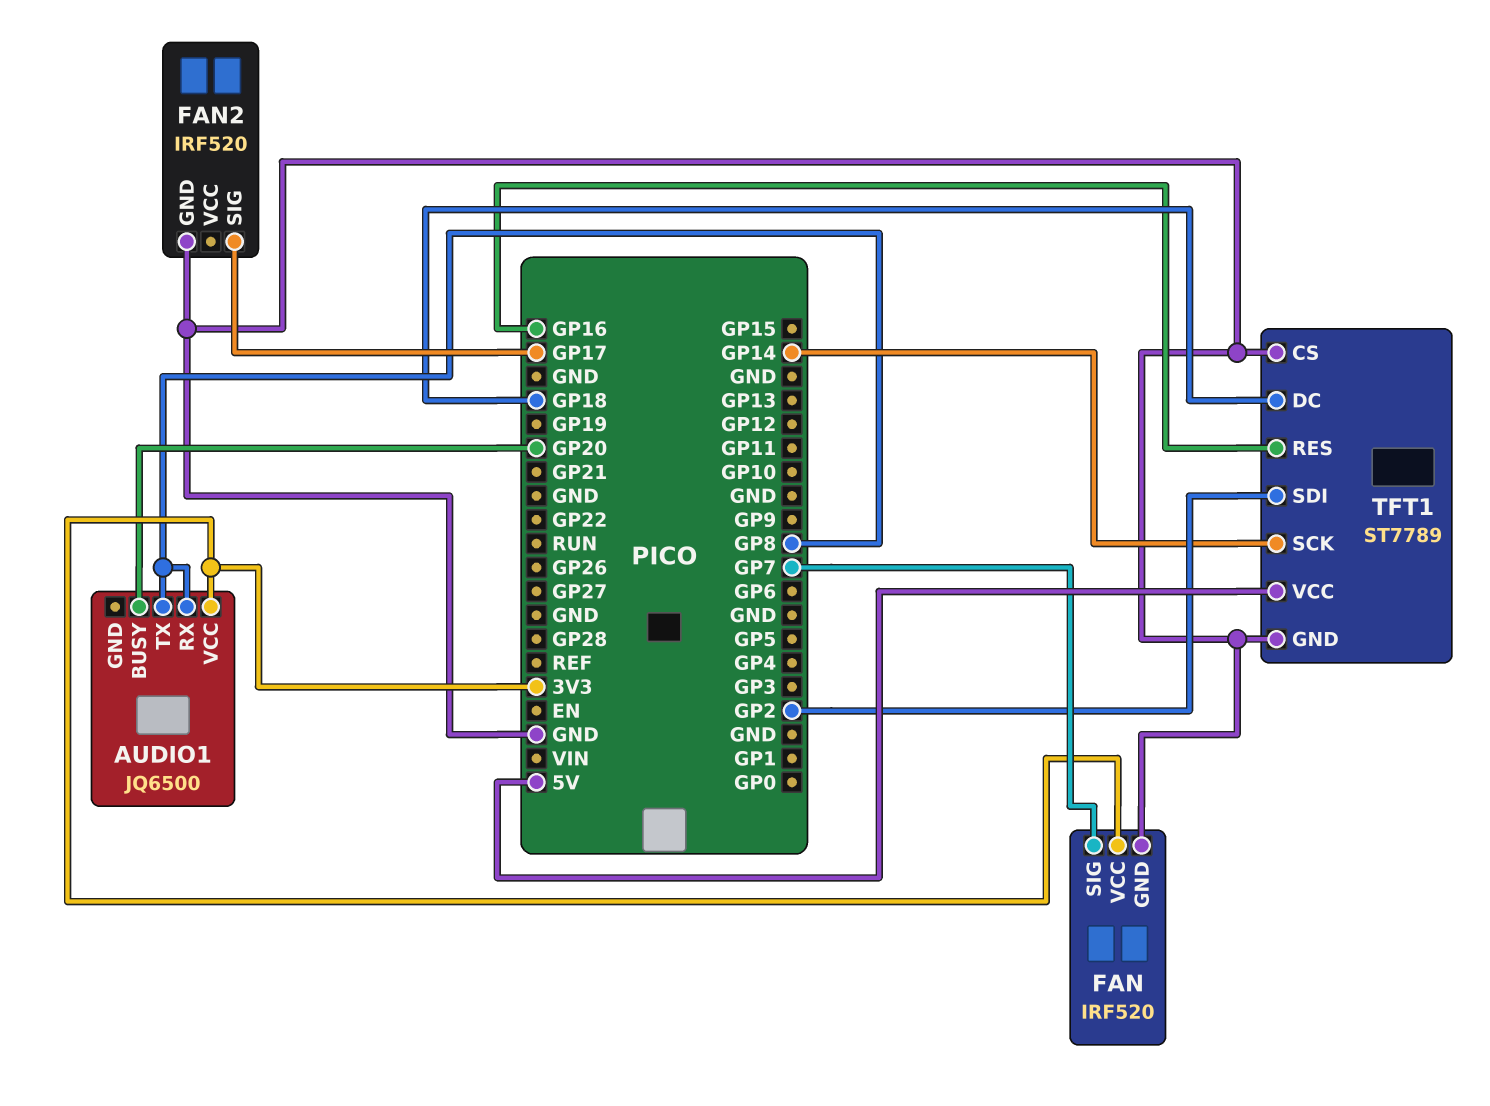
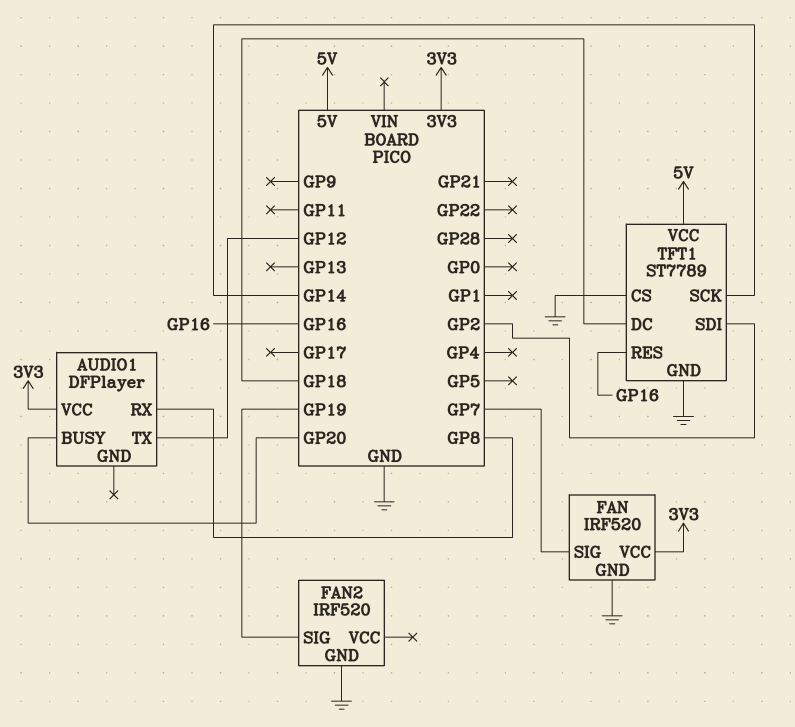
AUDIO1: JQ6500 -> DFPlayer
AUDIO1 pin TX: GP8 -> GP12
FAN2 pin SIG: GP17 -> GP19

